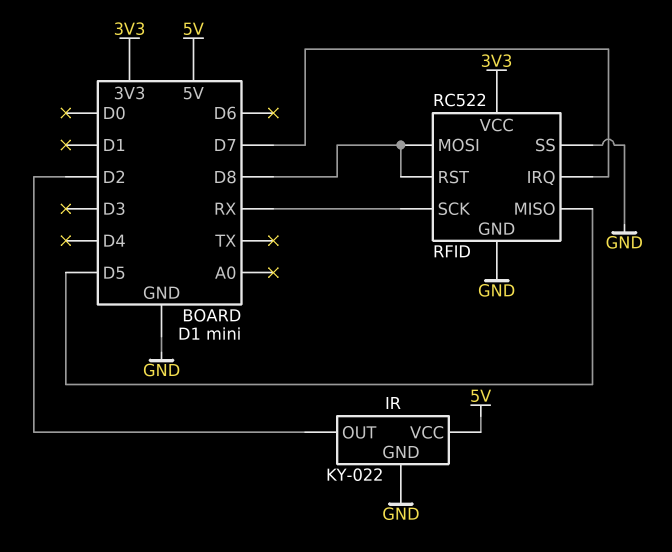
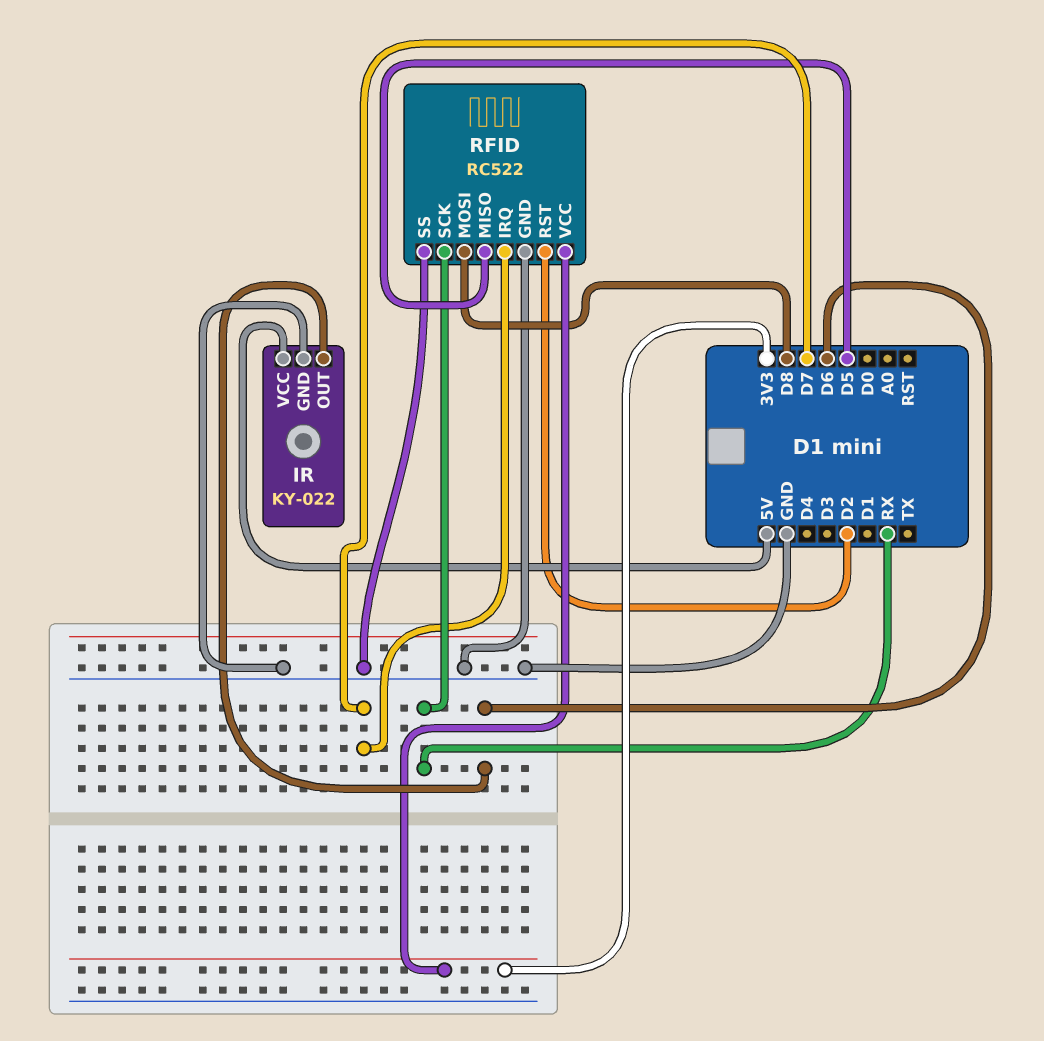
IR pin OUT: D2 -> D6
RFID pin RST: D8 -> D2

